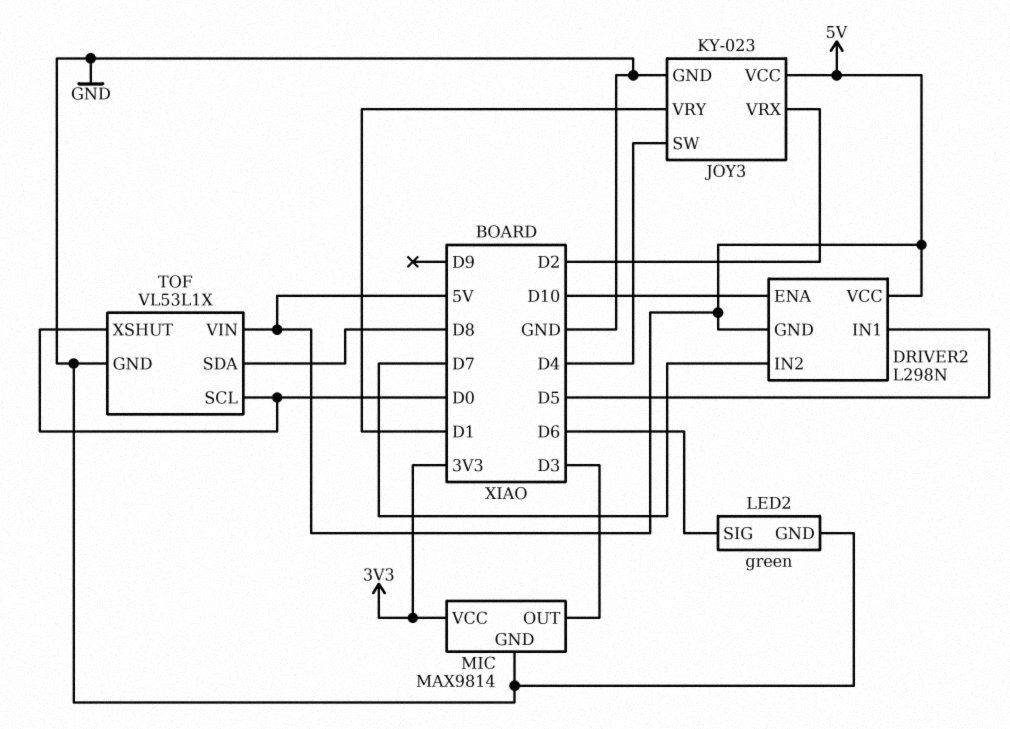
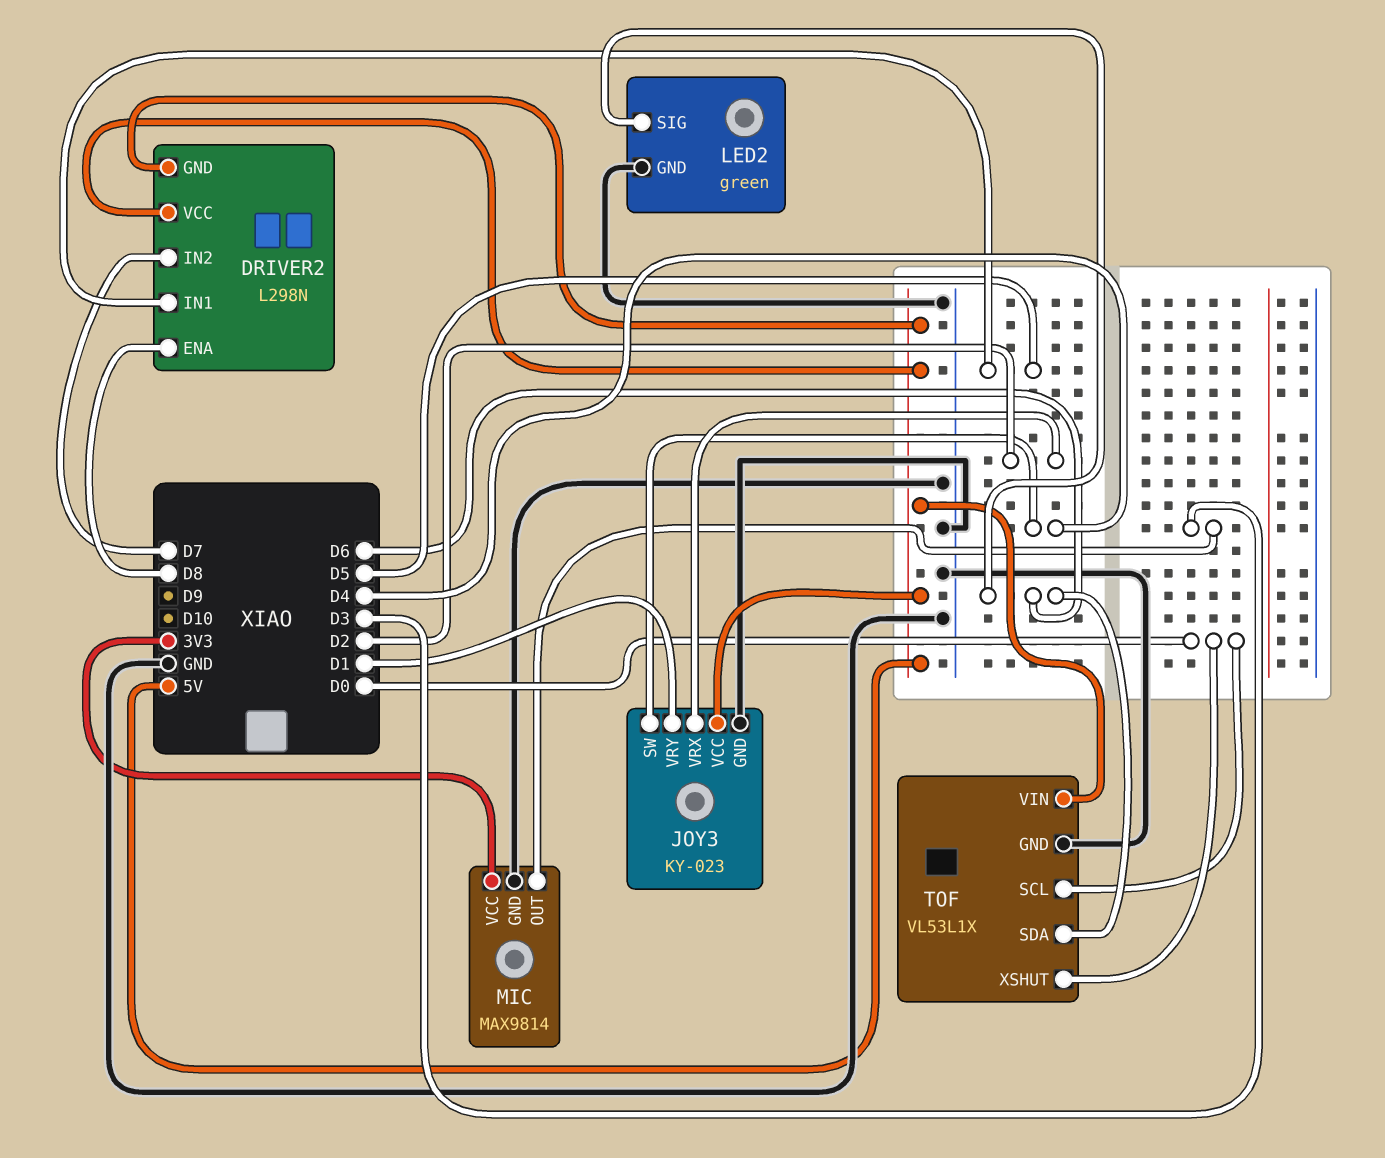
DRIVER2 pin ENA: D10 -> D8
TOF pin SDA: D8 -> D6

